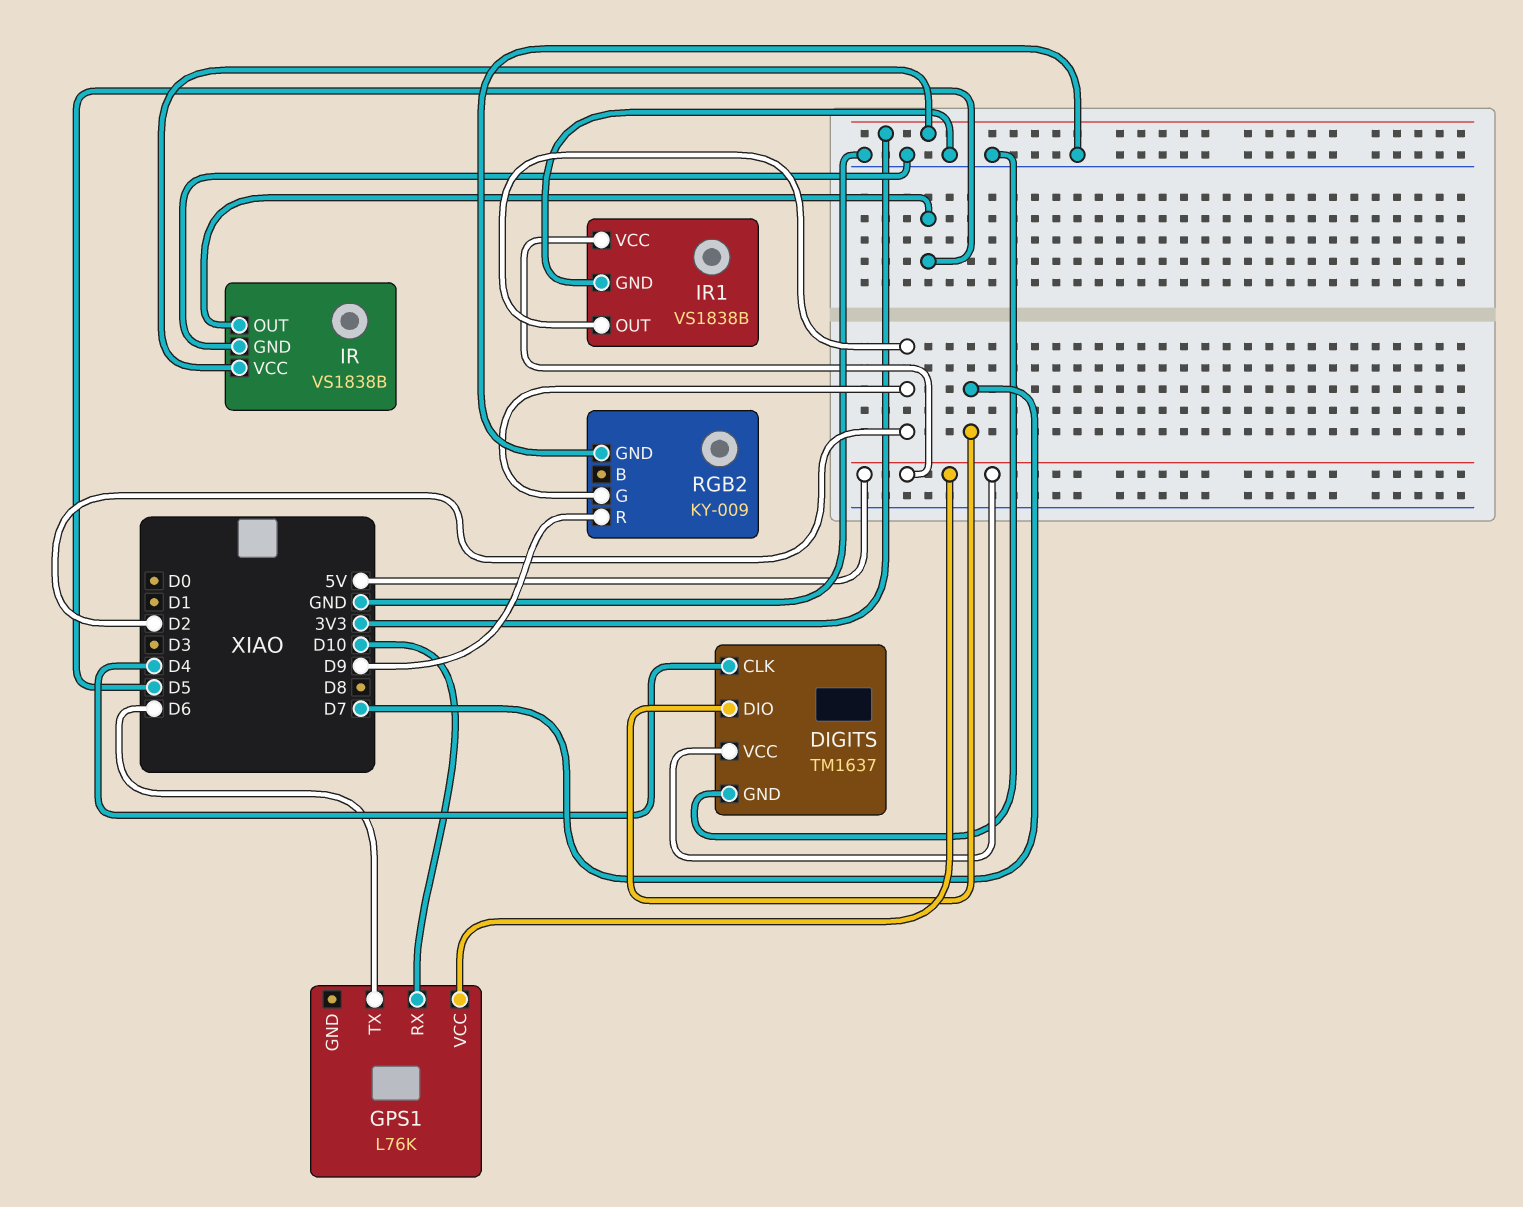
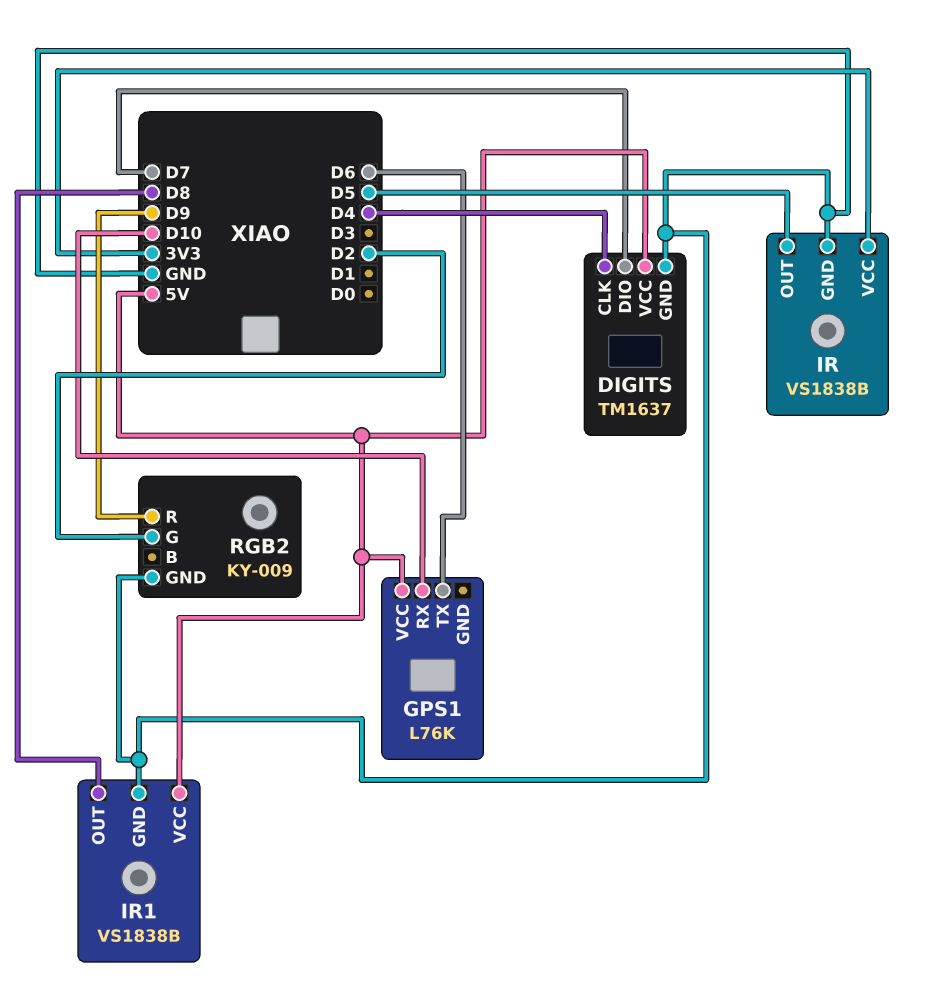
IR1 pin OUT: D2 -> D8

